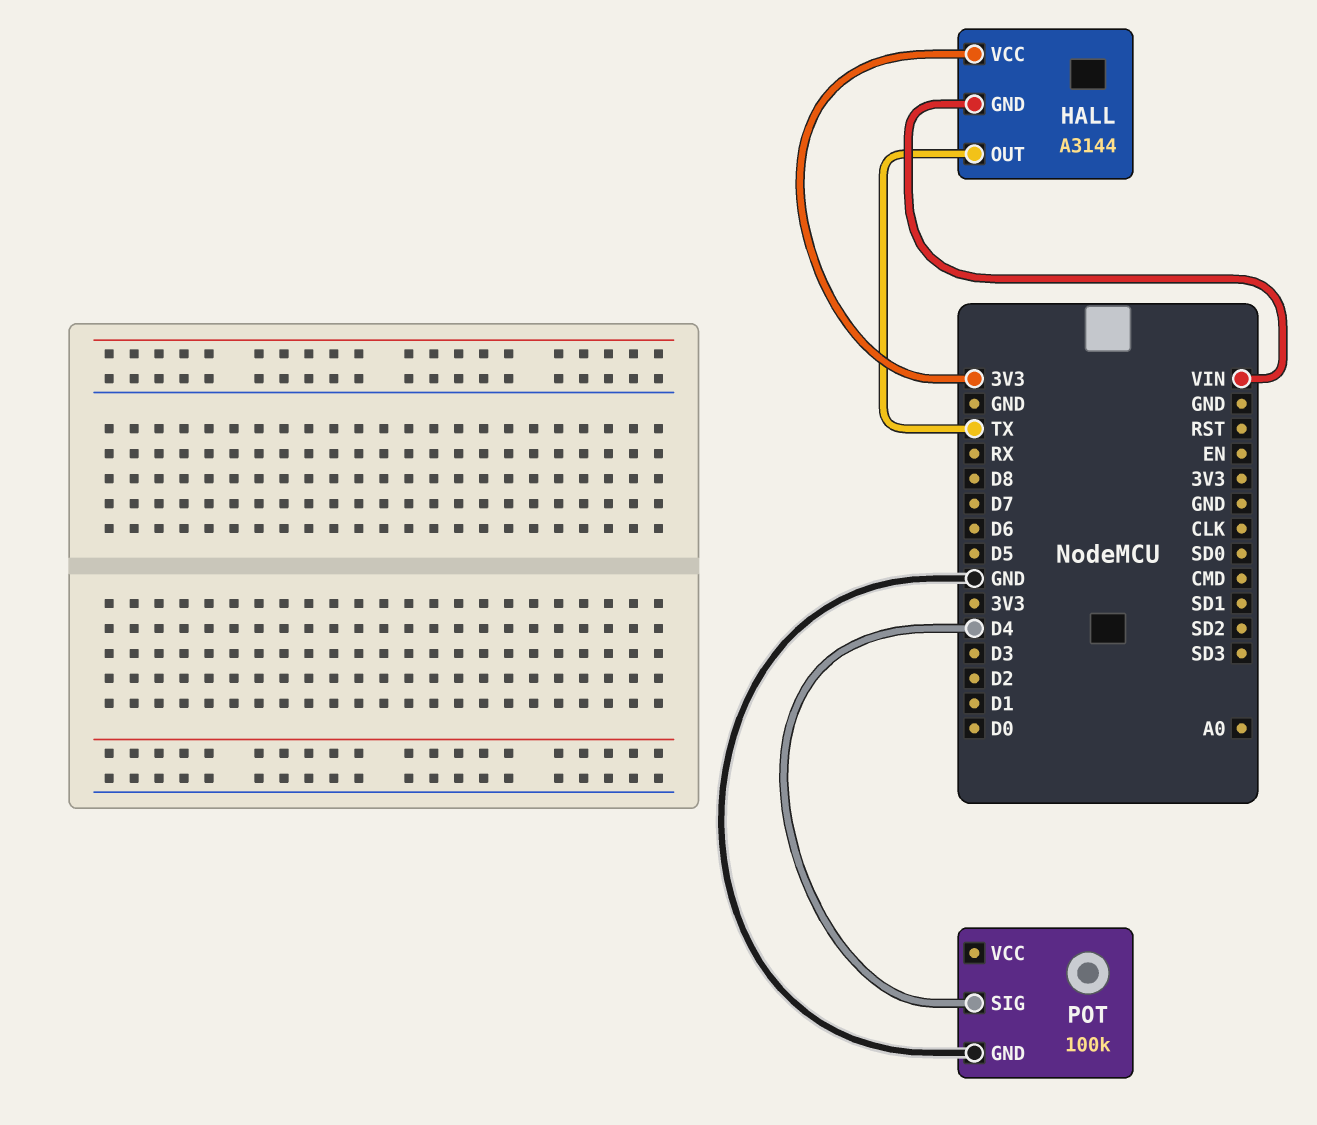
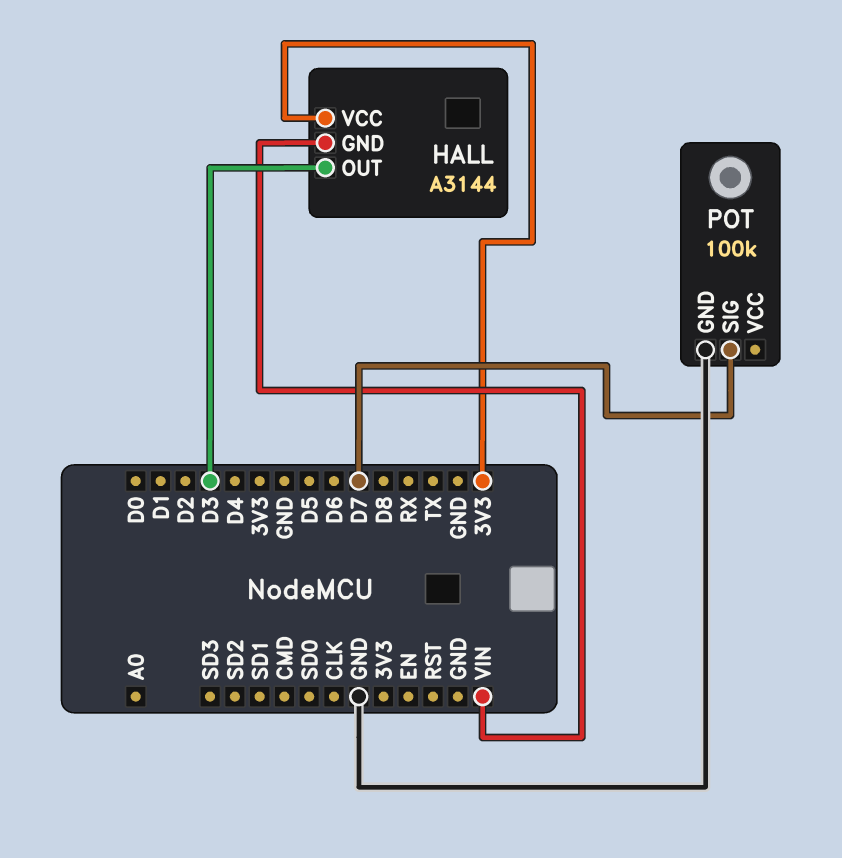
HALL pin OUT: TX -> D3
POT pin SIG: D4 -> D7

